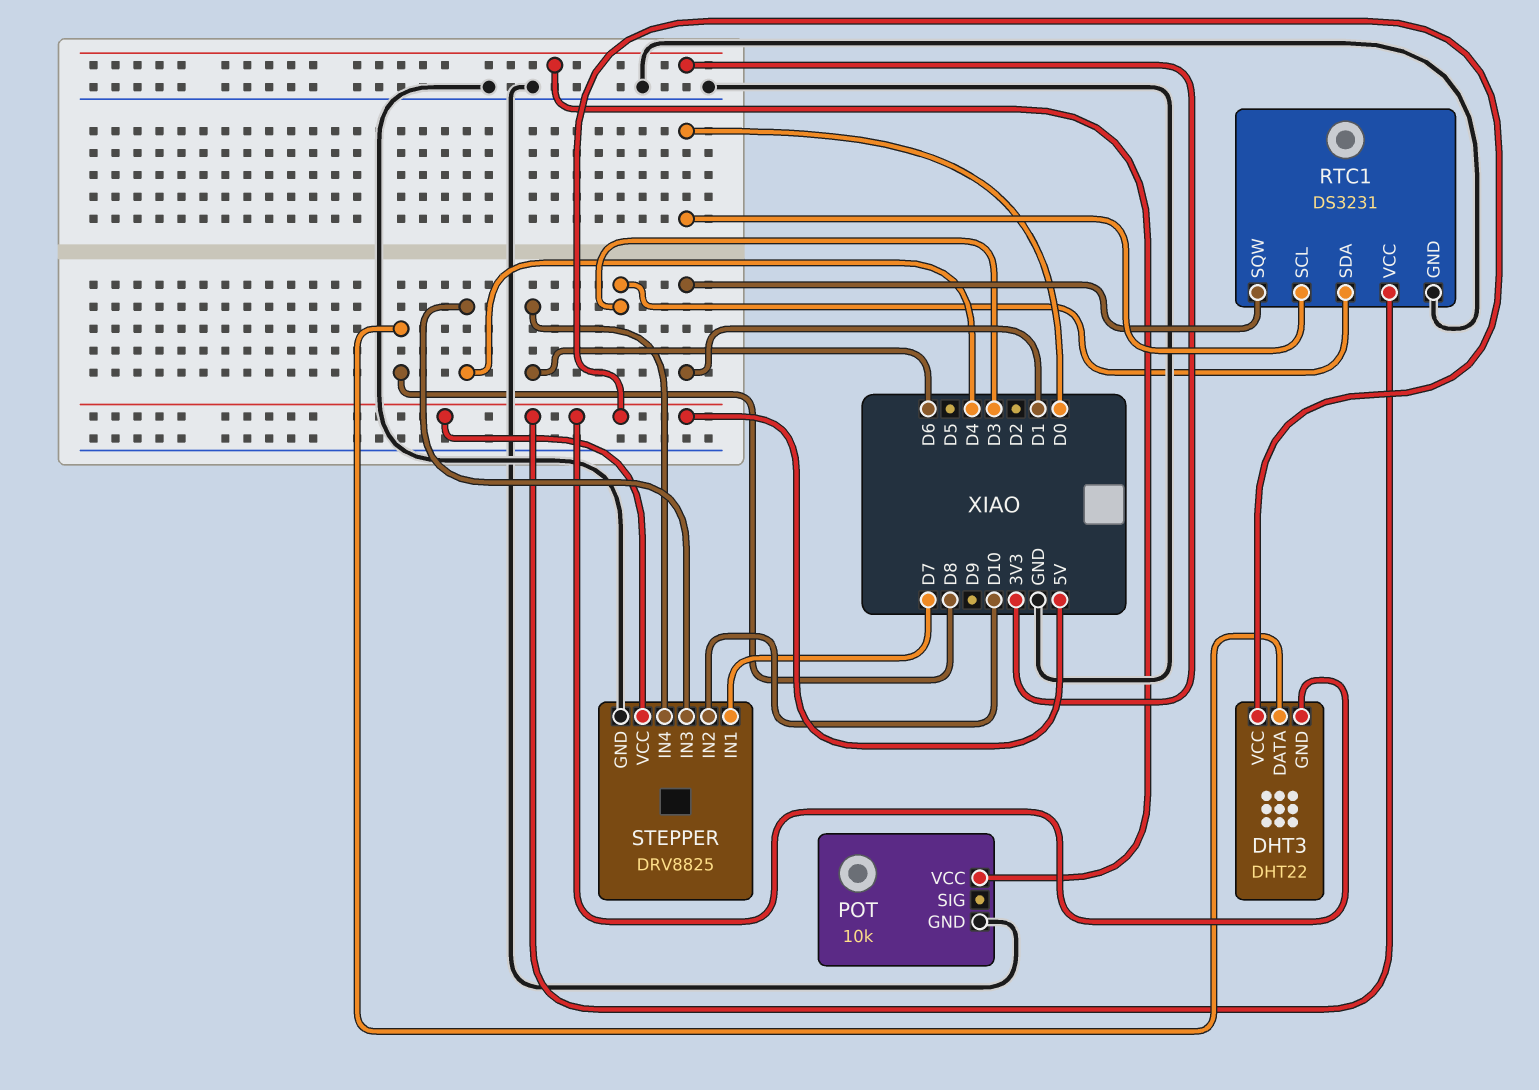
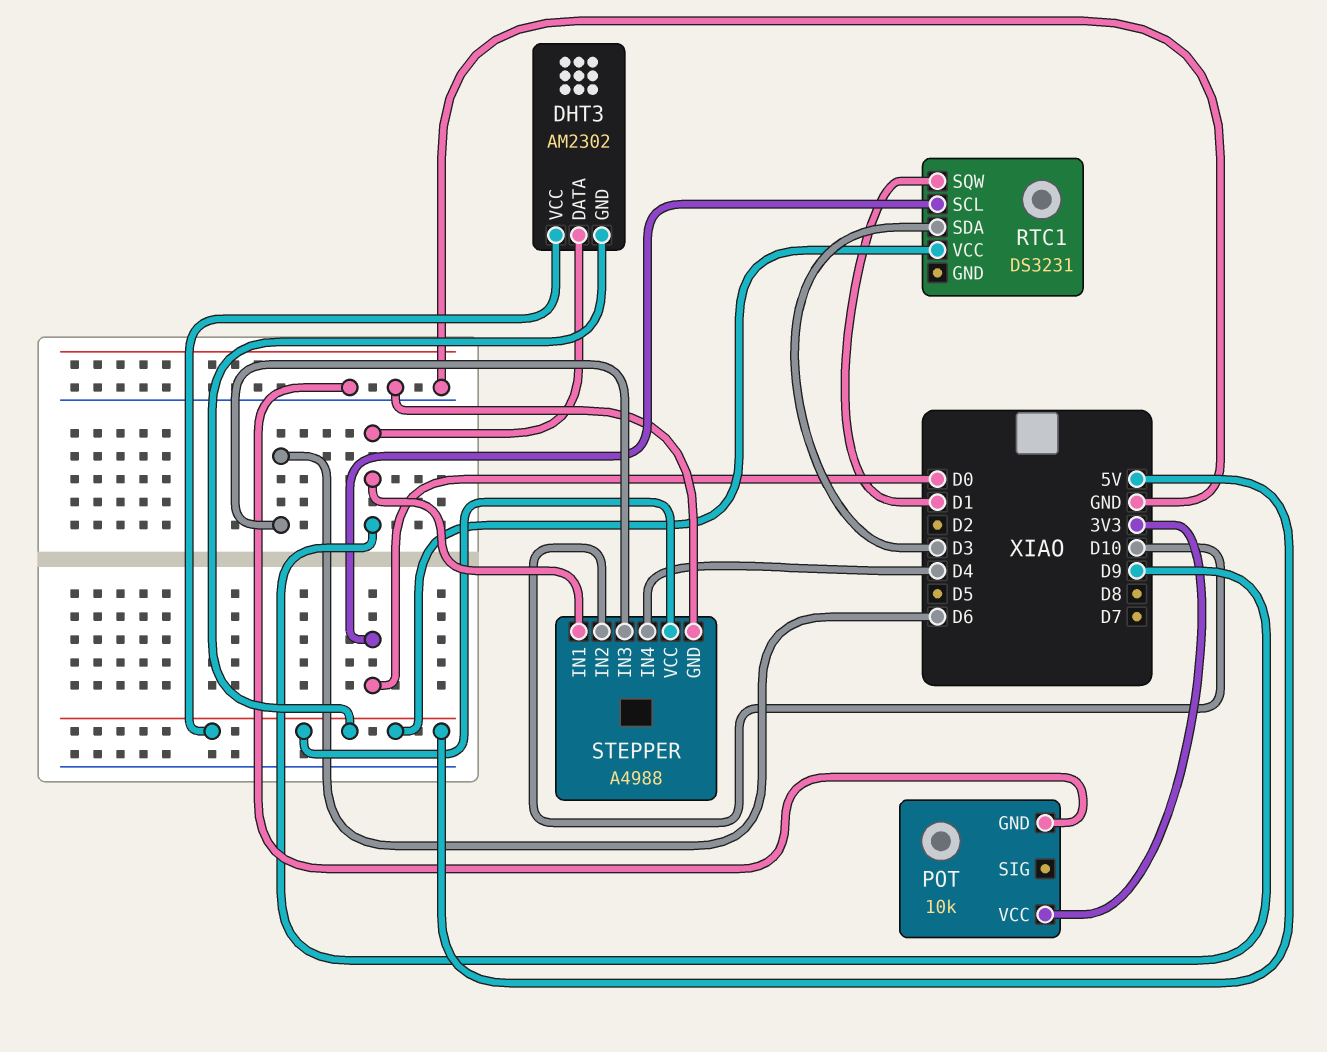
DHT3: DHT22 -> AM2302
DHT3 pin DATA: D8 -> D9
RTC1 pin GND: GND -> none
STEPPER: DRV8825 -> A4988
STEPPER pin IN1: D7 -> D9
STEPPER pin IN3: D4 -> D6
STEPPER pin IN4: D6 -> D4

